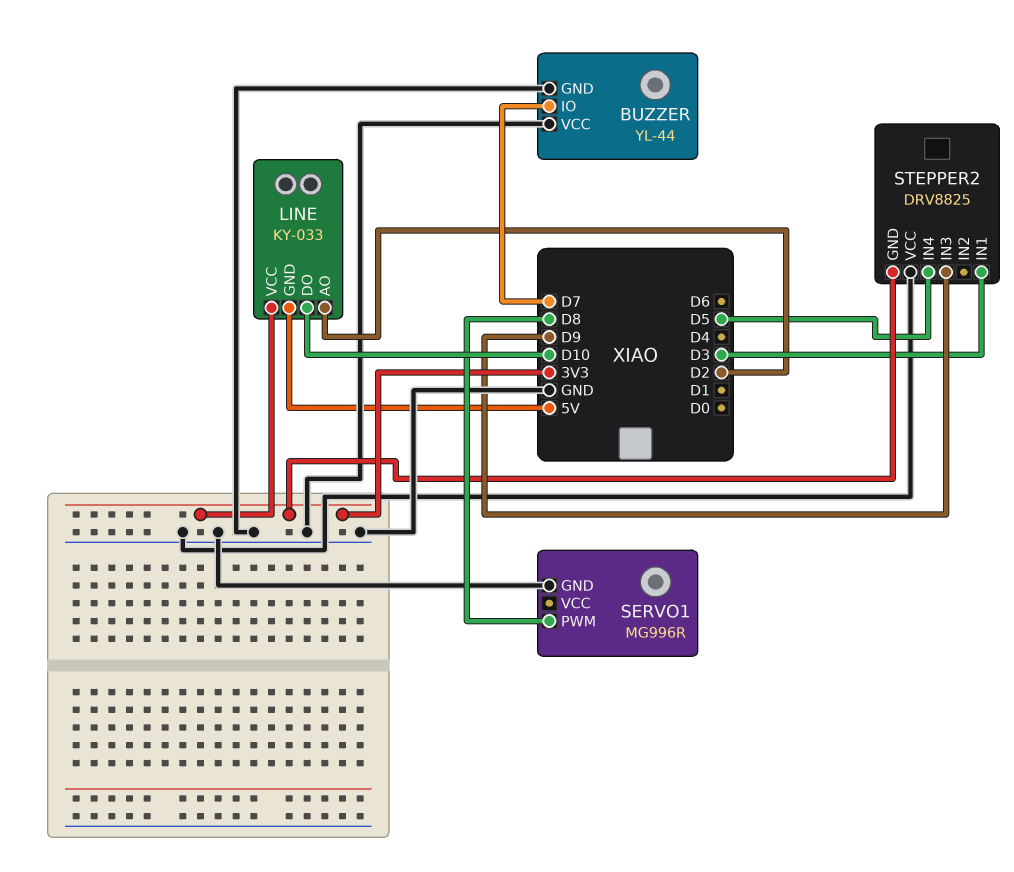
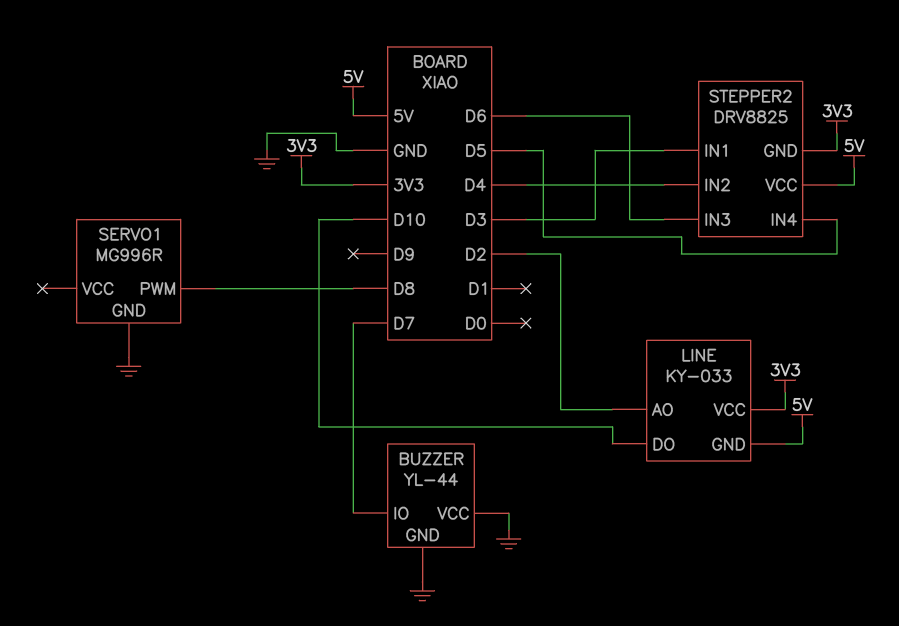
STEPPER2 pin IN2: none -> D4
STEPPER2 pin IN3: D9 -> D6
STEPPER2 pin VCC: GND -> 5V

